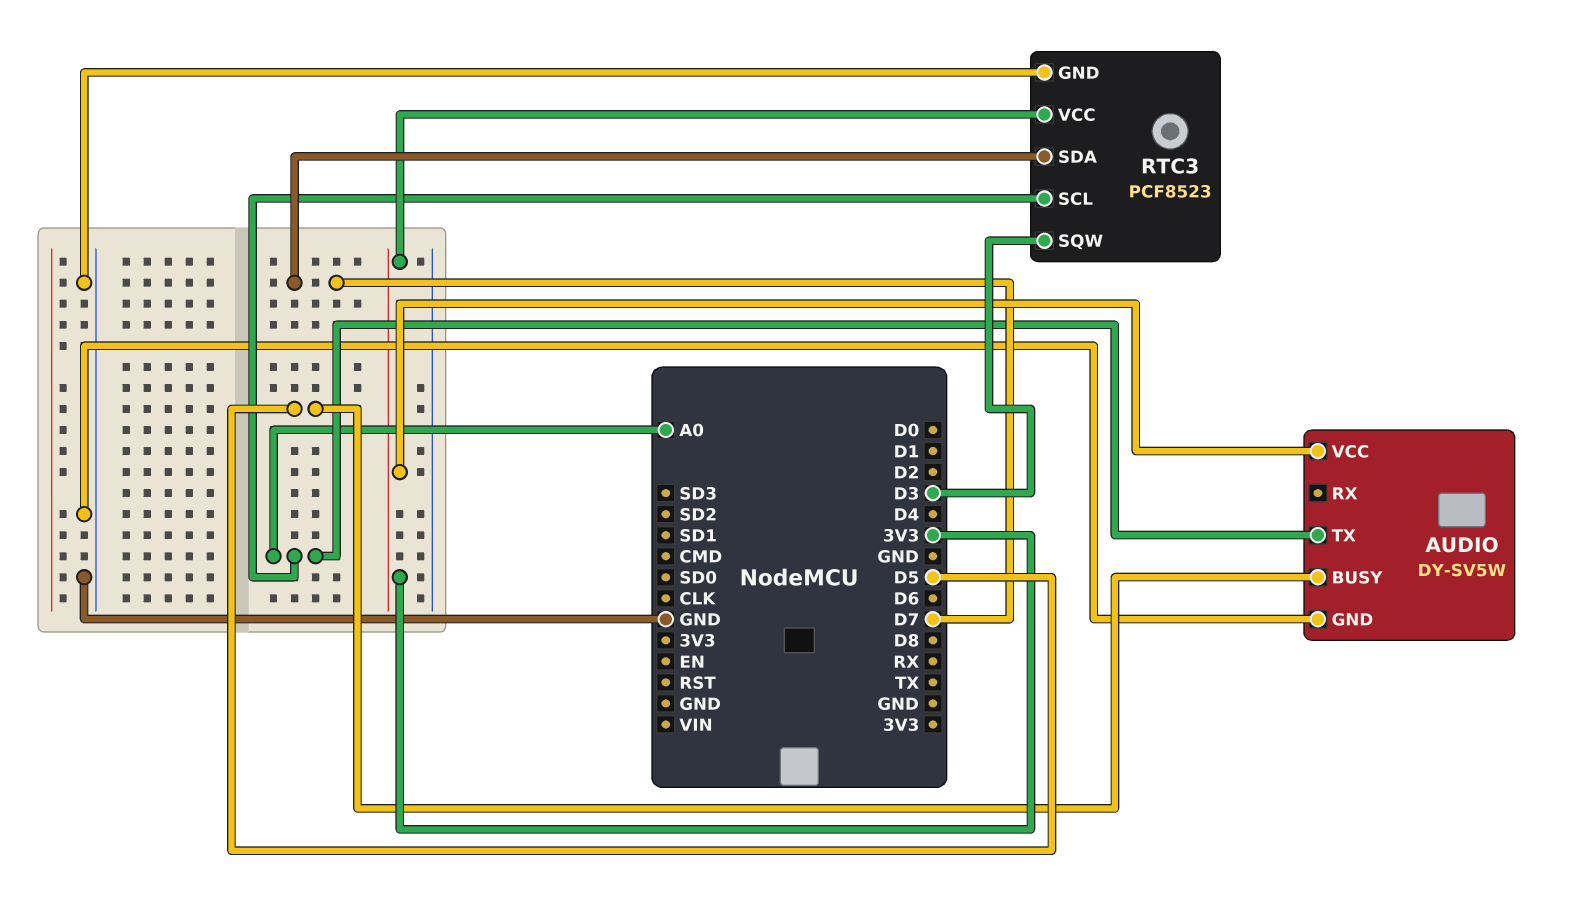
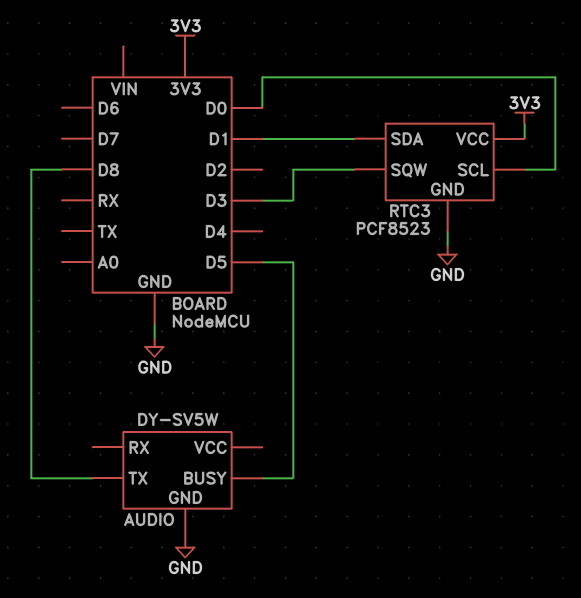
AUDIO pin TX: A0 -> D8
AUDIO pin VCC: 3V3 -> none
RTC3 pin SCL: A0 -> D0
RTC3 pin SDA: D7 -> D1

